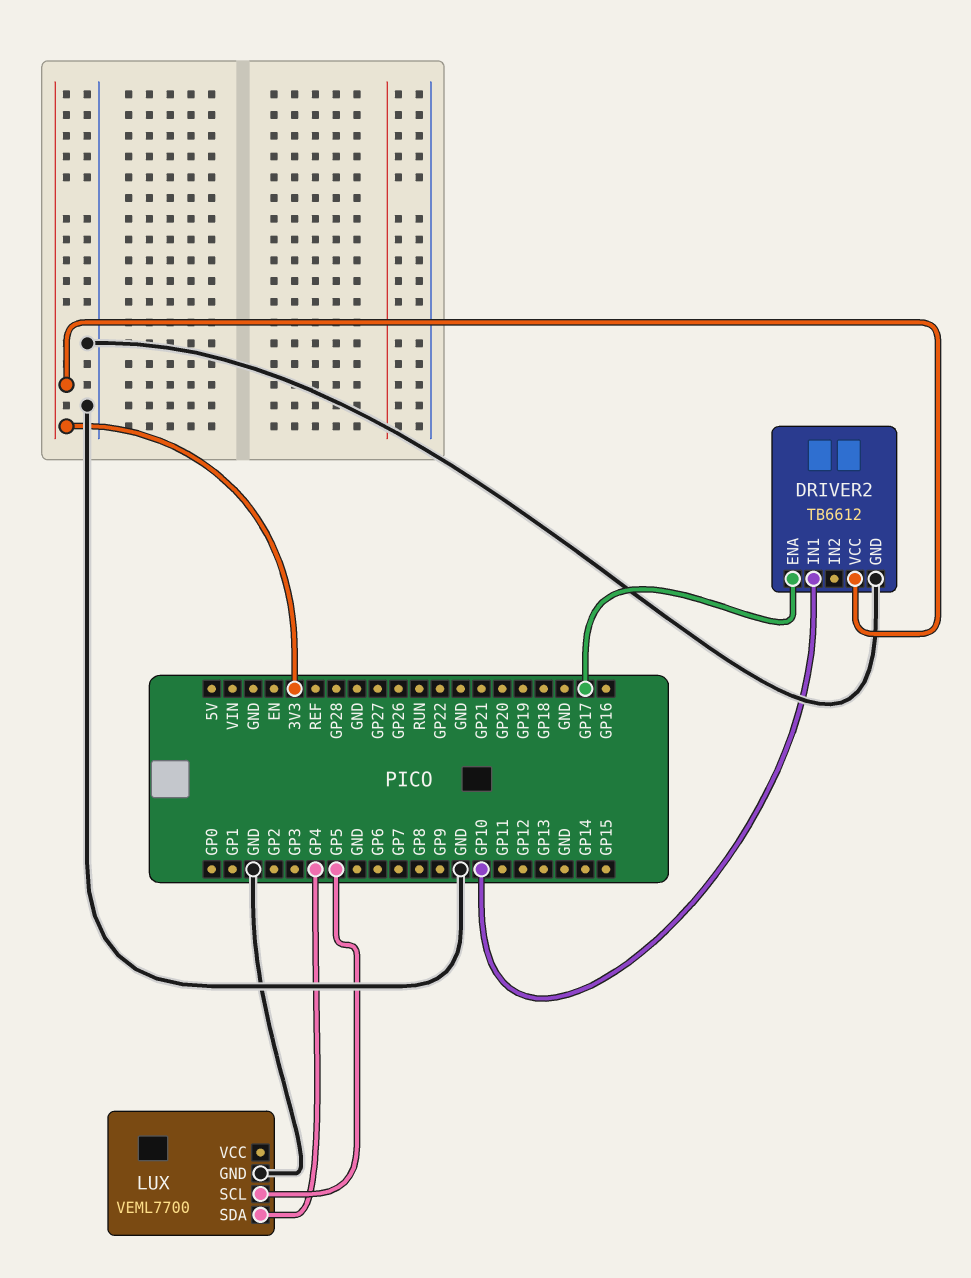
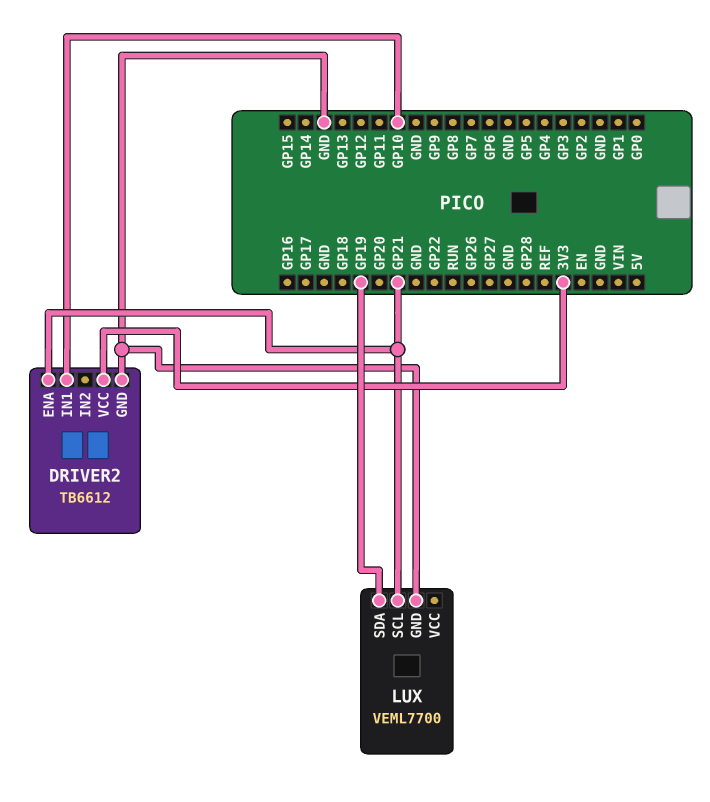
DRIVER2 pin ENA: GP17 -> GP21
LUX pin SCL: GP5 -> GP21
LUX pin SDA: GP4 -> GP19

